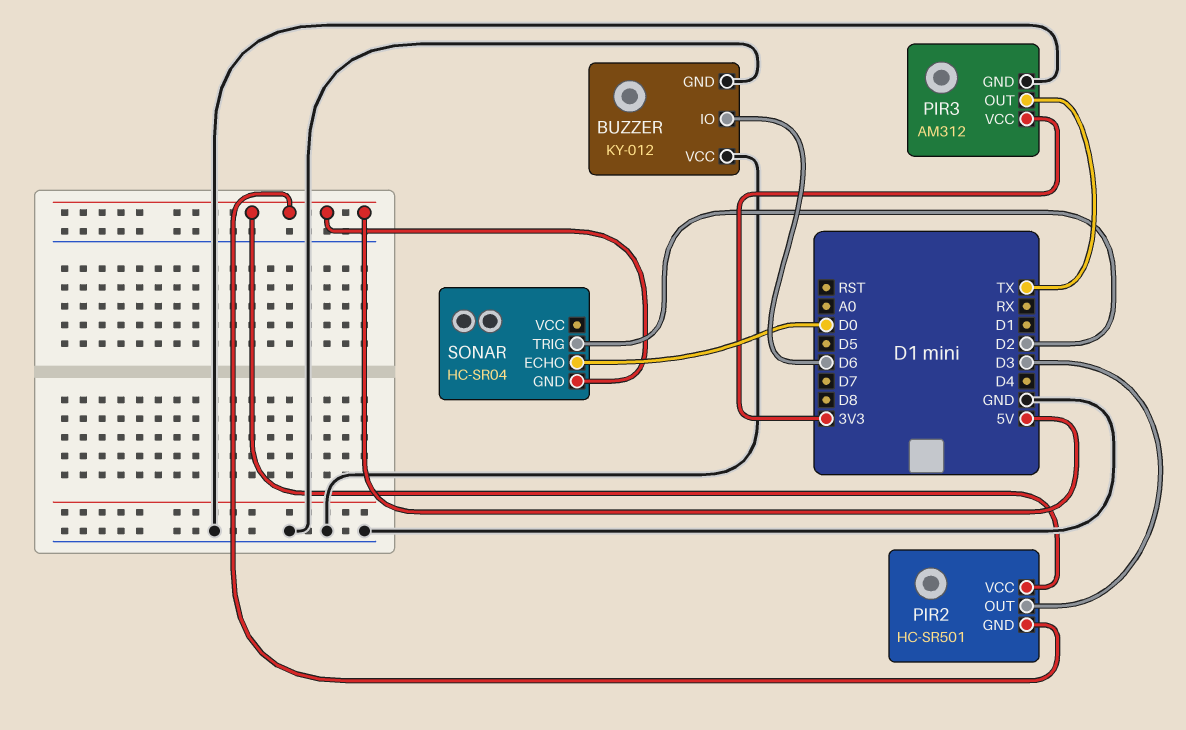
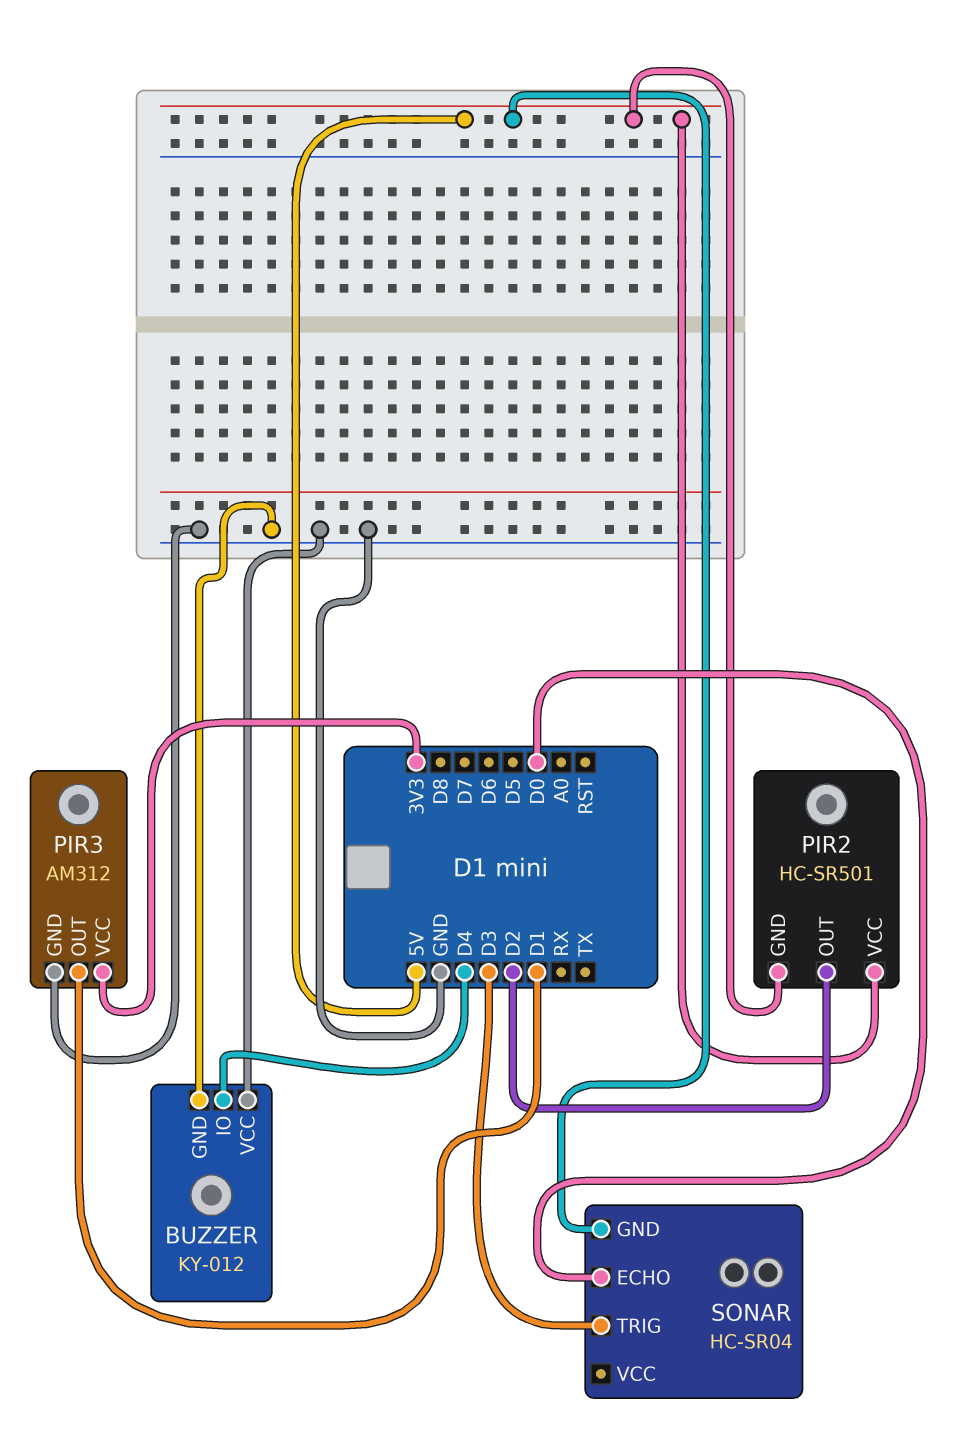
BUZZER pin IO: D6 -> D4
PIR2 pin OUT: D3 -> D2
PIR3 pin OUT: TX -> D1
SONAR pin TRIG: D2 -> D3

